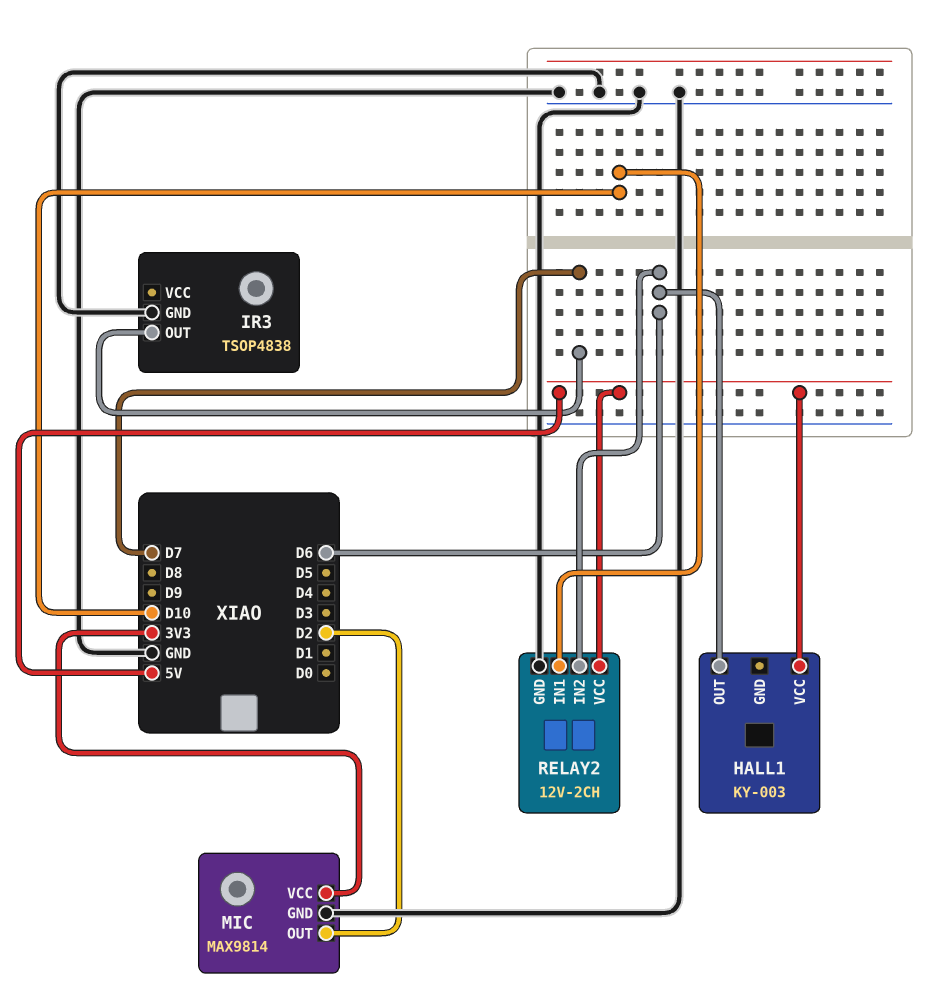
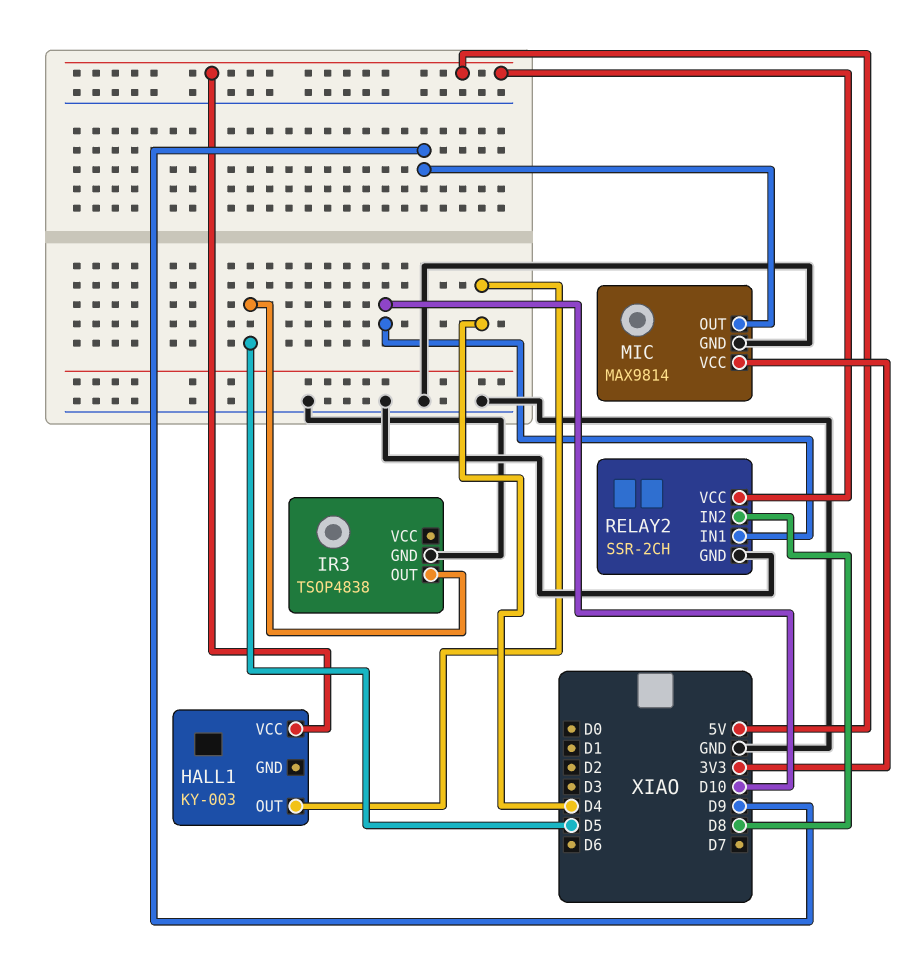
HALL1 pin OUT: D6 -> D4
IR3 pin OUT: D7 -> D5
MIC pin OUT: D2 -> D9
RELAY2: 12V-2CH -> SSR-2CH
RELAY2 pin IN2: D6 -> D8

